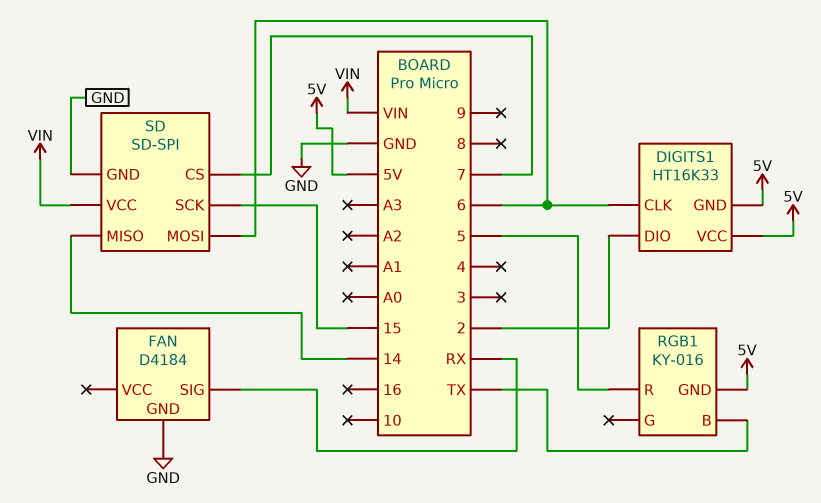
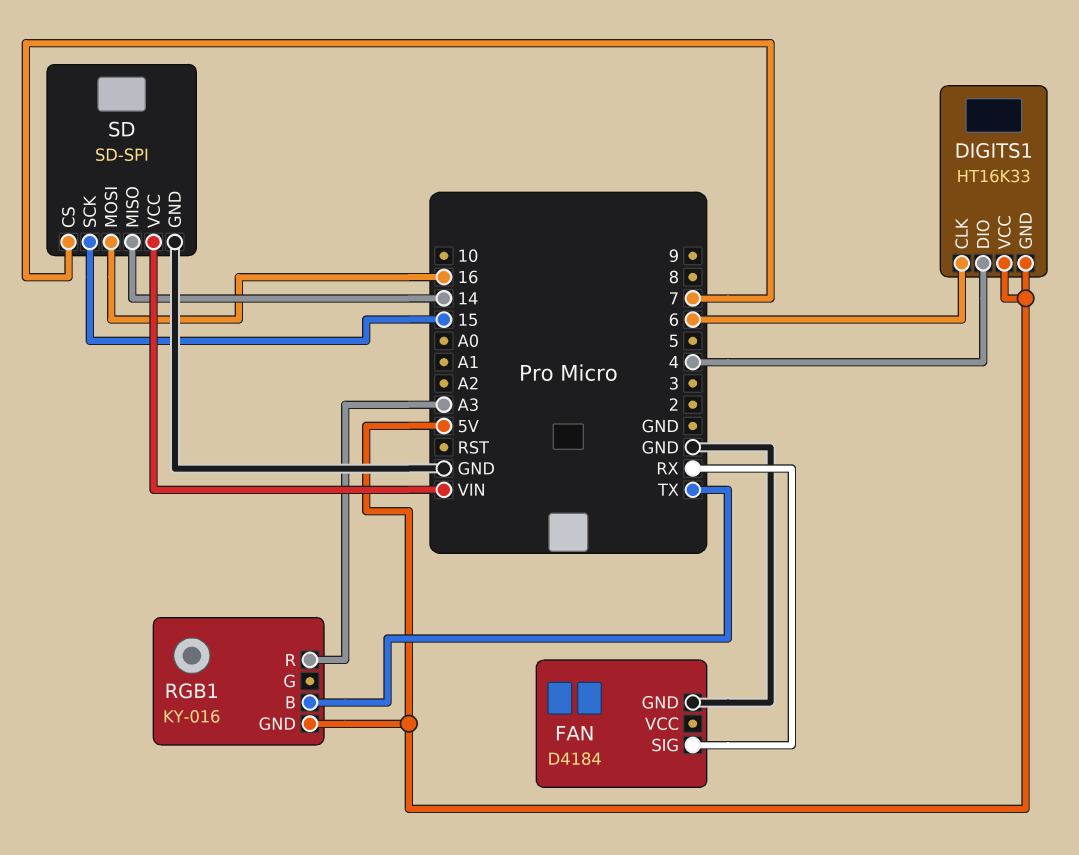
DIGITS1 pin DIO: 2 -> 4
RGB1 pin R: 5 -> A3
SD pin MOSI: 6 -> 16

